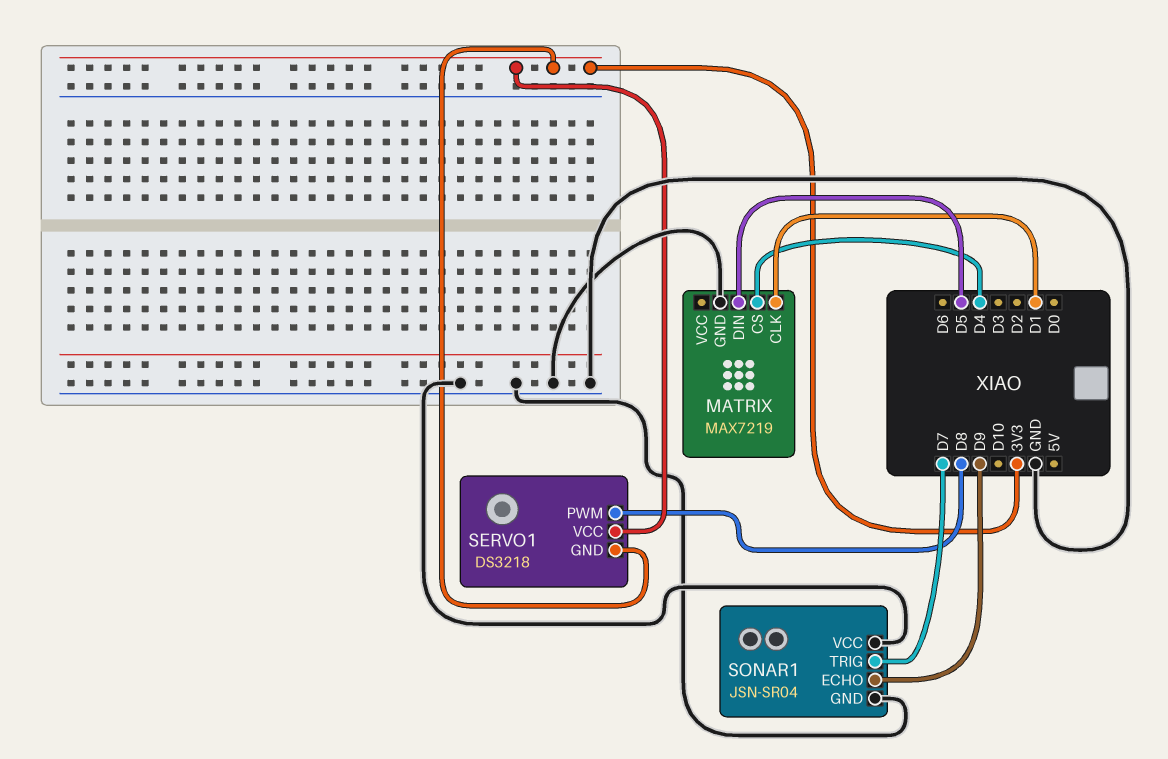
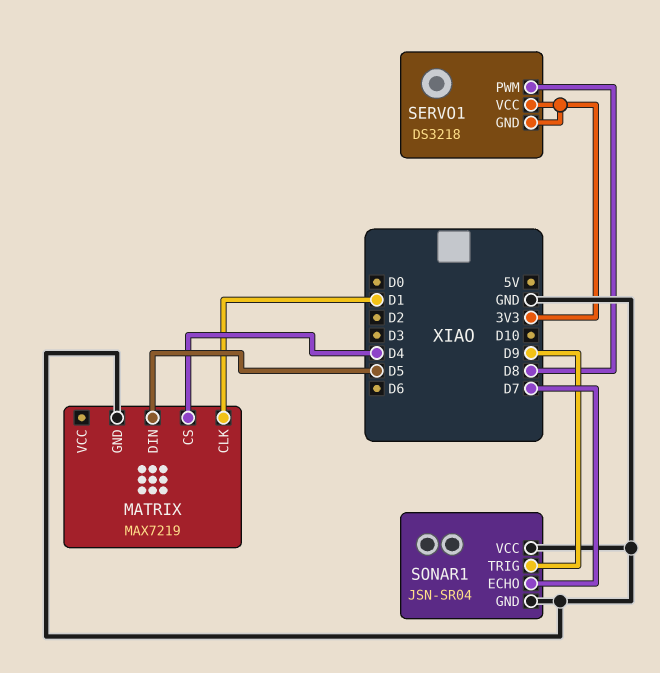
SONAR1 pin ECHO: D9 -> D7
SONAR1 pin TRIG: D7 -> D9

